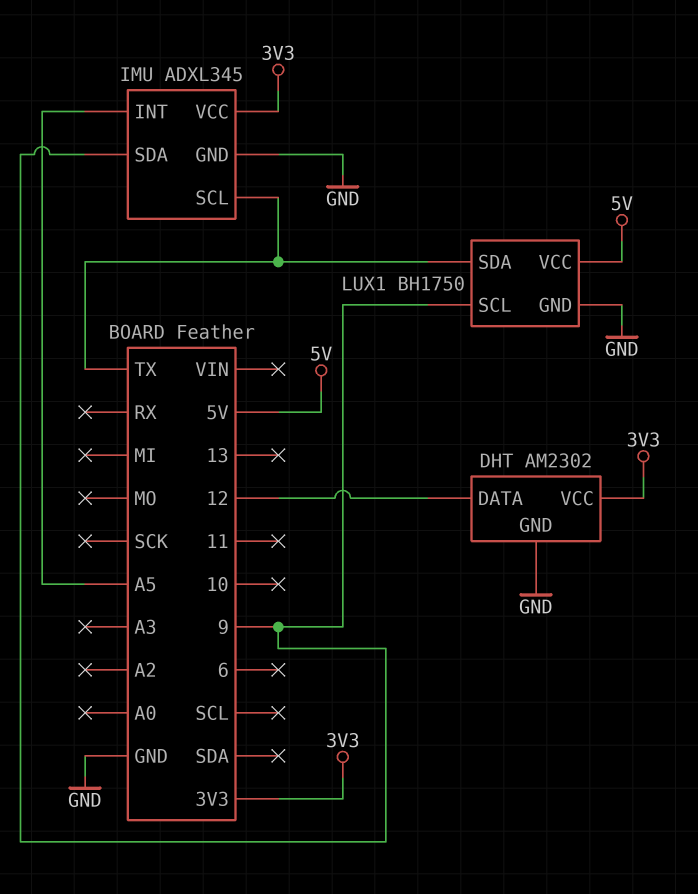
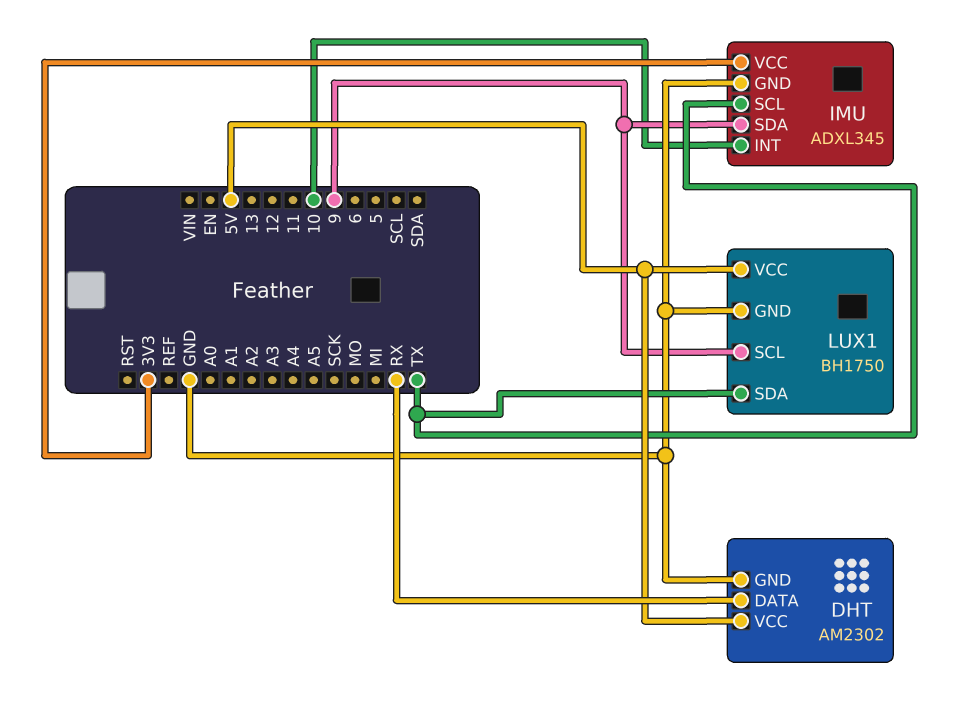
DHT pin DATA: 12 -> RX
DHT pin VCC: 3V3 -> 5V
IMU pin INT: A5 -> 10

